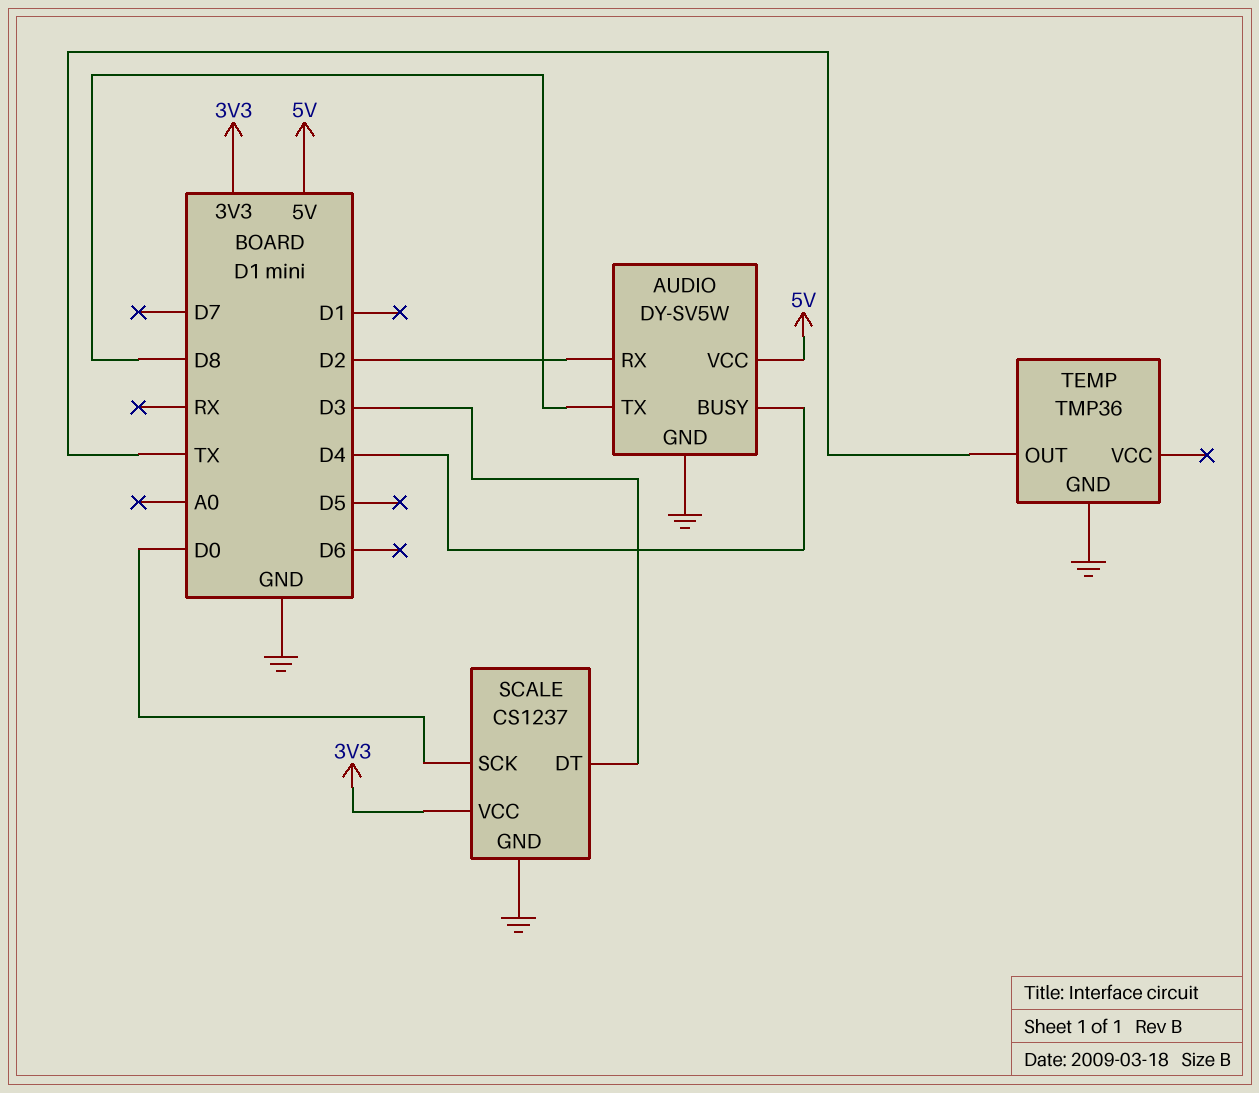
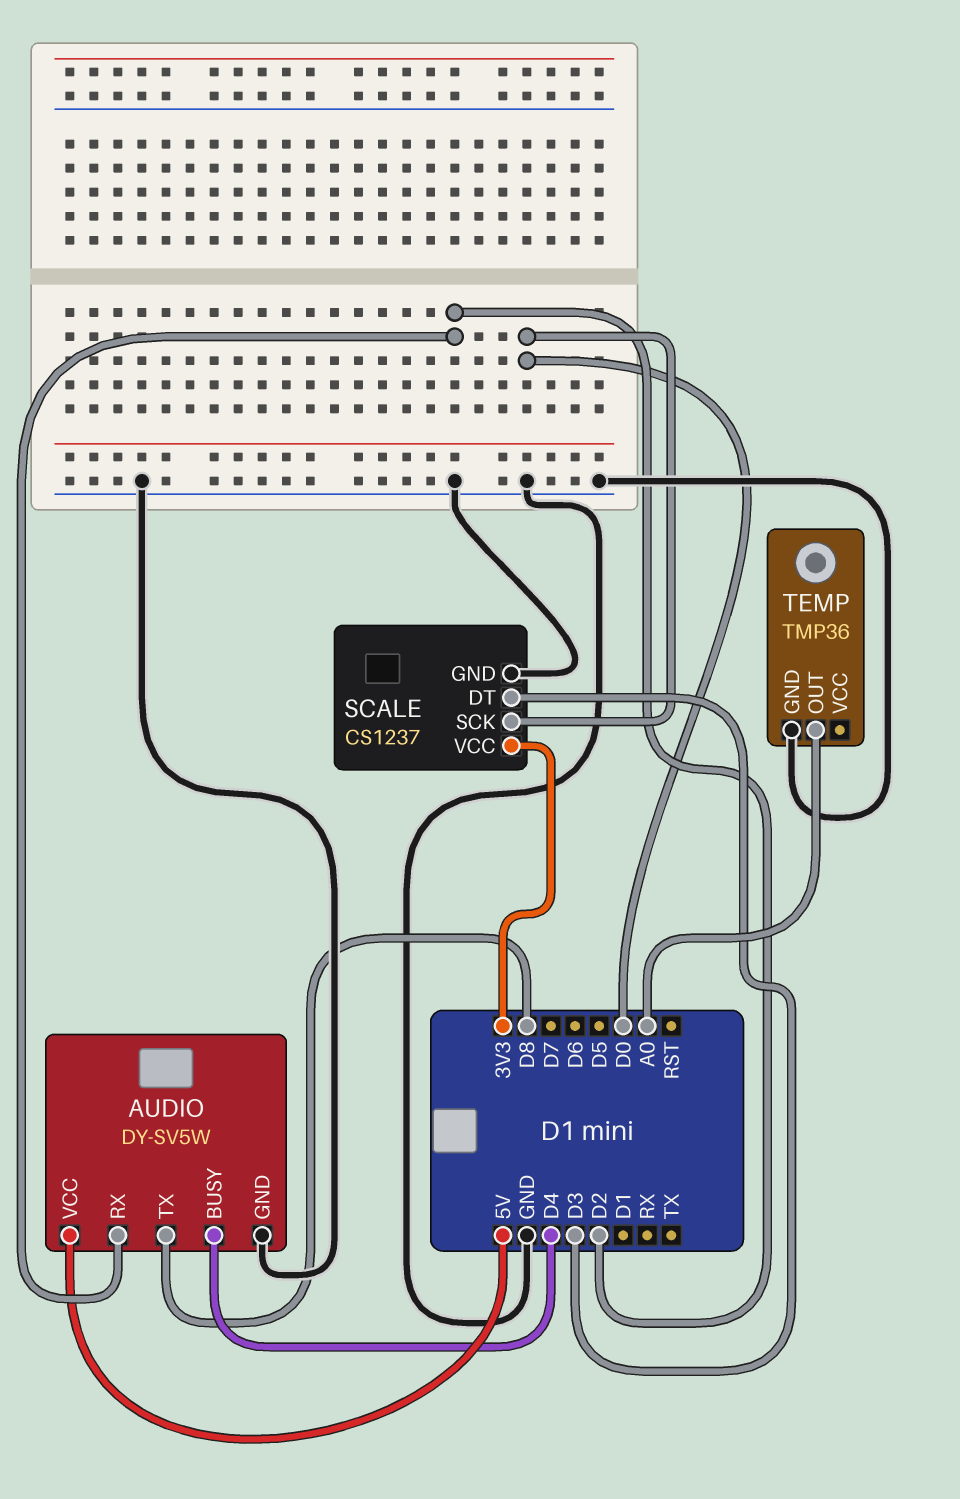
TEMP pin OUT: TX -> A0

